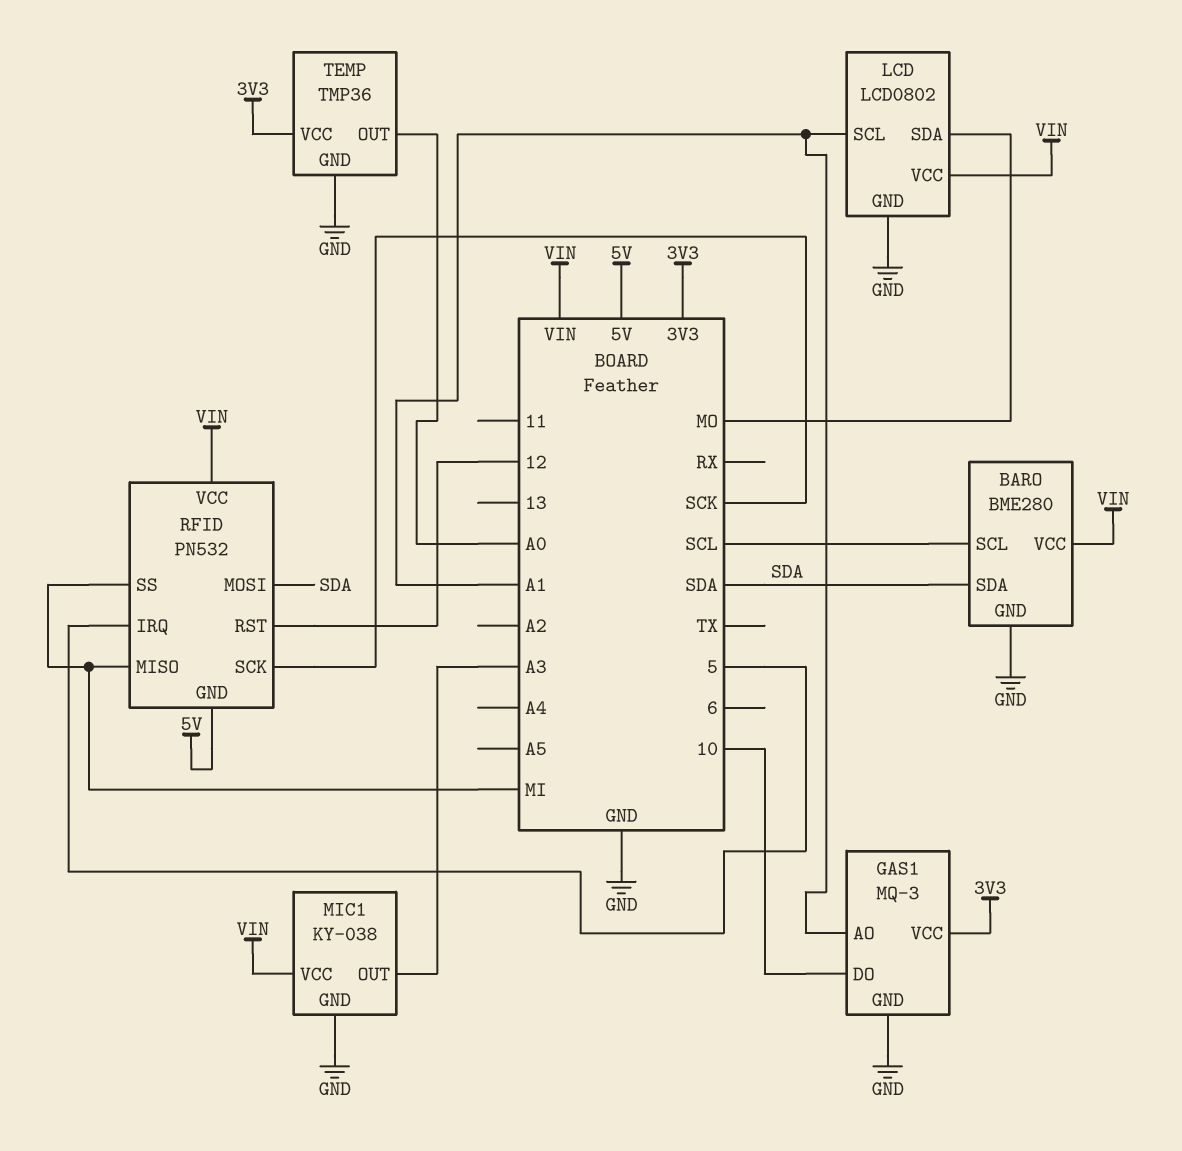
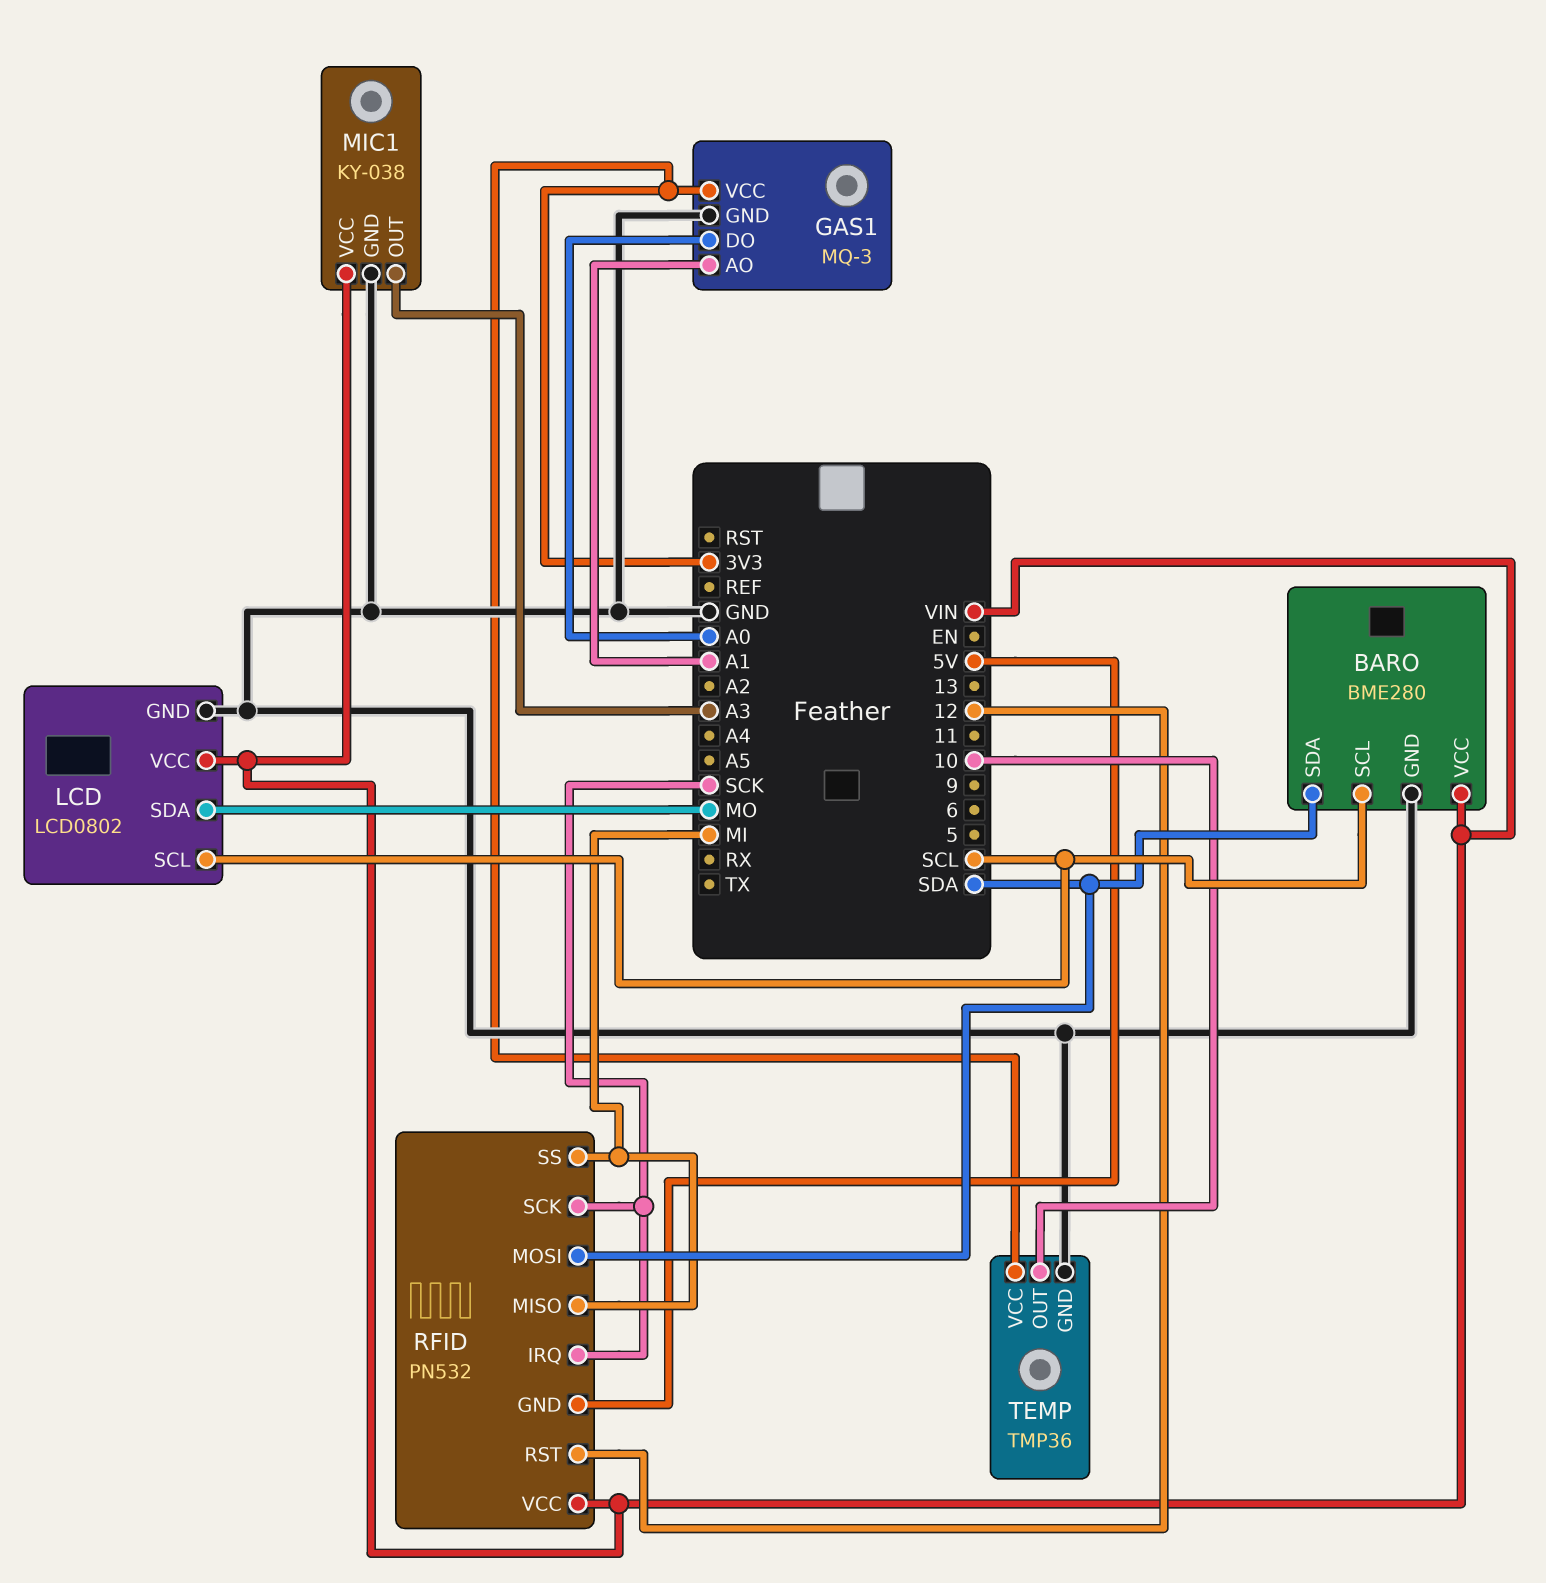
GAS1 pin DO: 10 -> A0
LCD pin SCL: A1 -> SCL
RFID pin IRQ: 5 -> SCK
TEMP pin OUT: A0 -> 10

